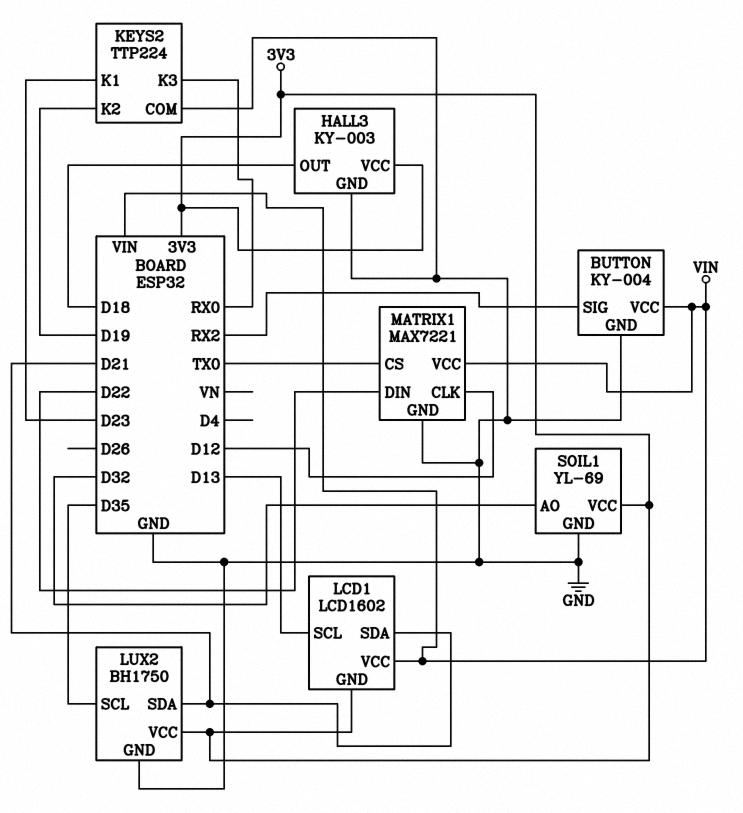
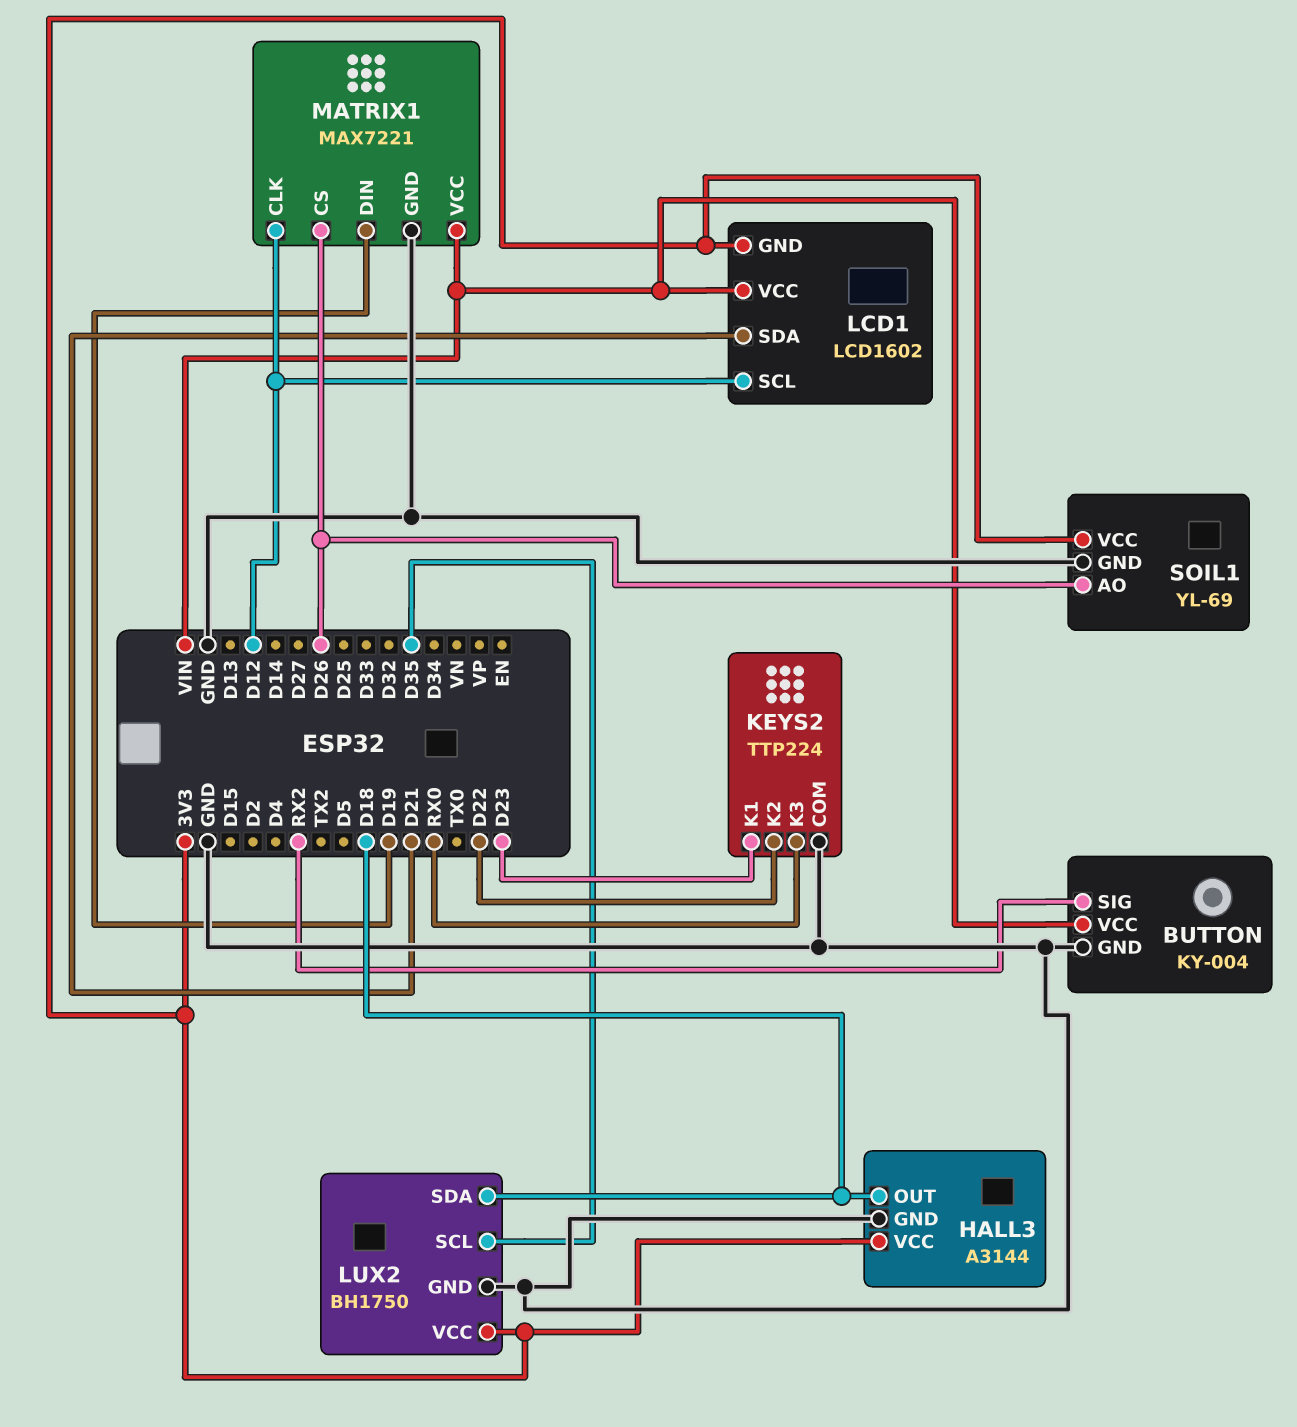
HALL3: KY-003 -> A3144
KEYS2 pin K2: D19 -> D22
LCD1 pin SCL: D13 -> D12
LUX2 pin SDA: D21 -> D18
MATRIX1 pin CS: TX0 -> D26
MATRIX1 pin DIN: D22 -> D19
SOIL1 pin AO: D32 -> D26

